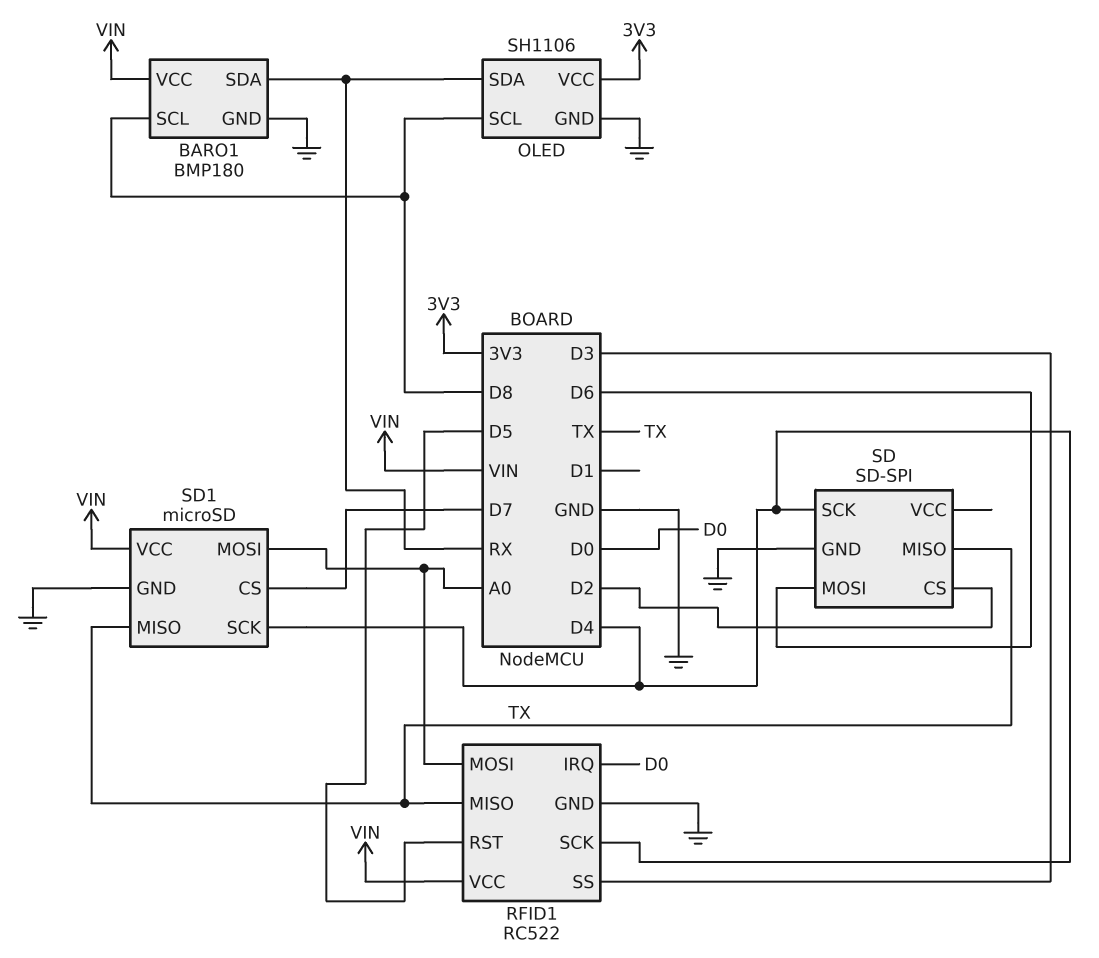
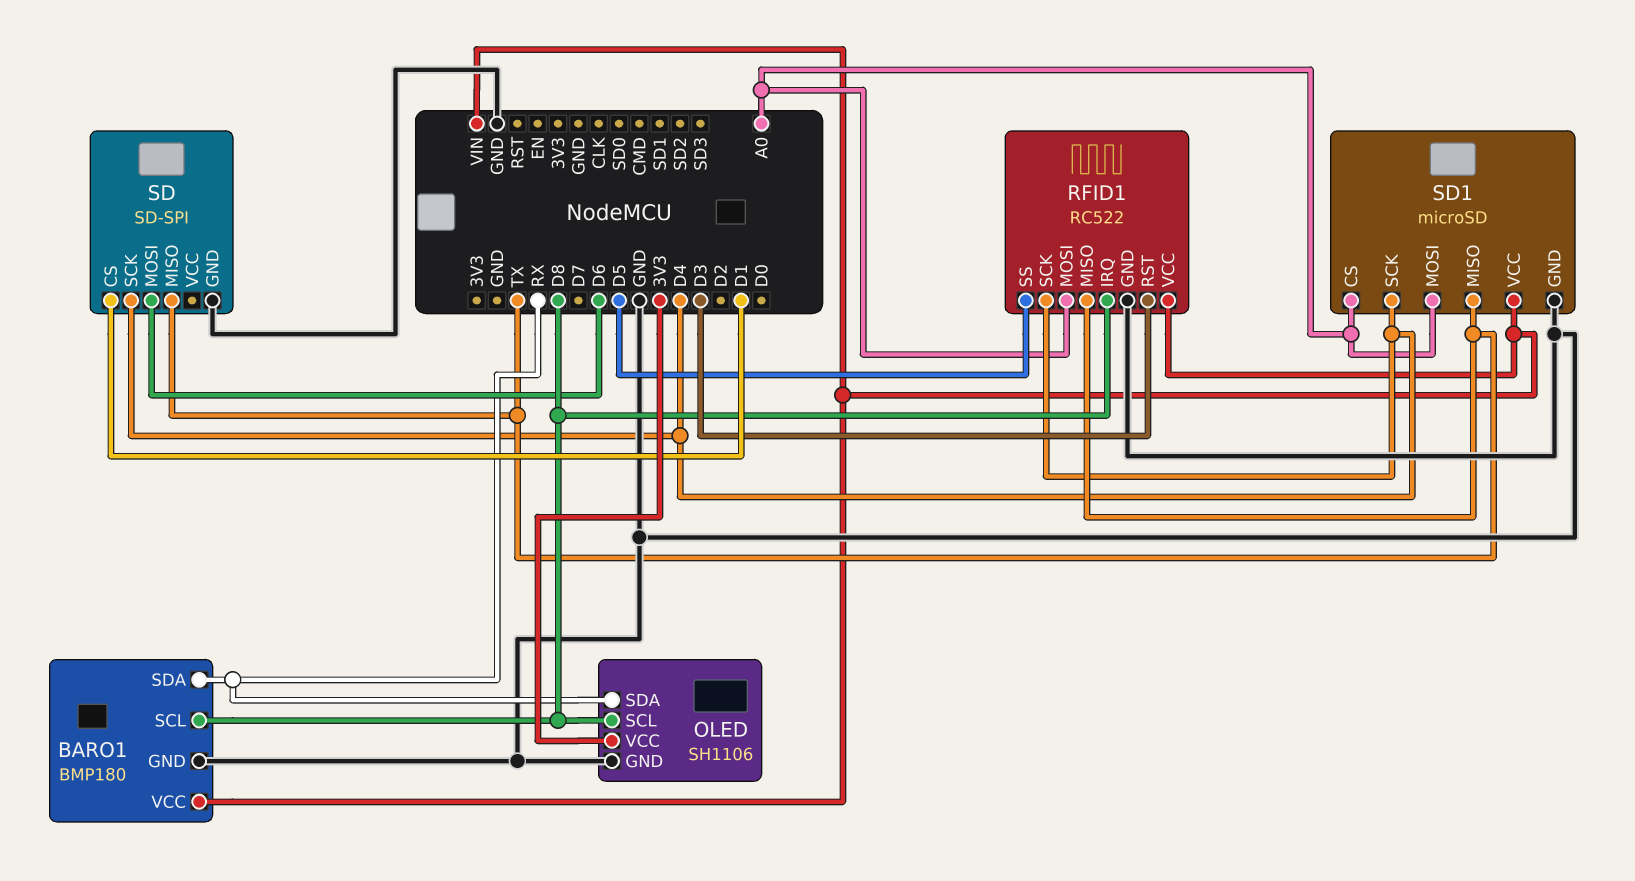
RFID1 pin IRQ: D0 -> D8
RFID1 pin RST: D5 -> D3
RFID1 pin SS: D3 -> D5
SD pin CS: D2 -> D1
SD1 pin CS: D7 -> A0

